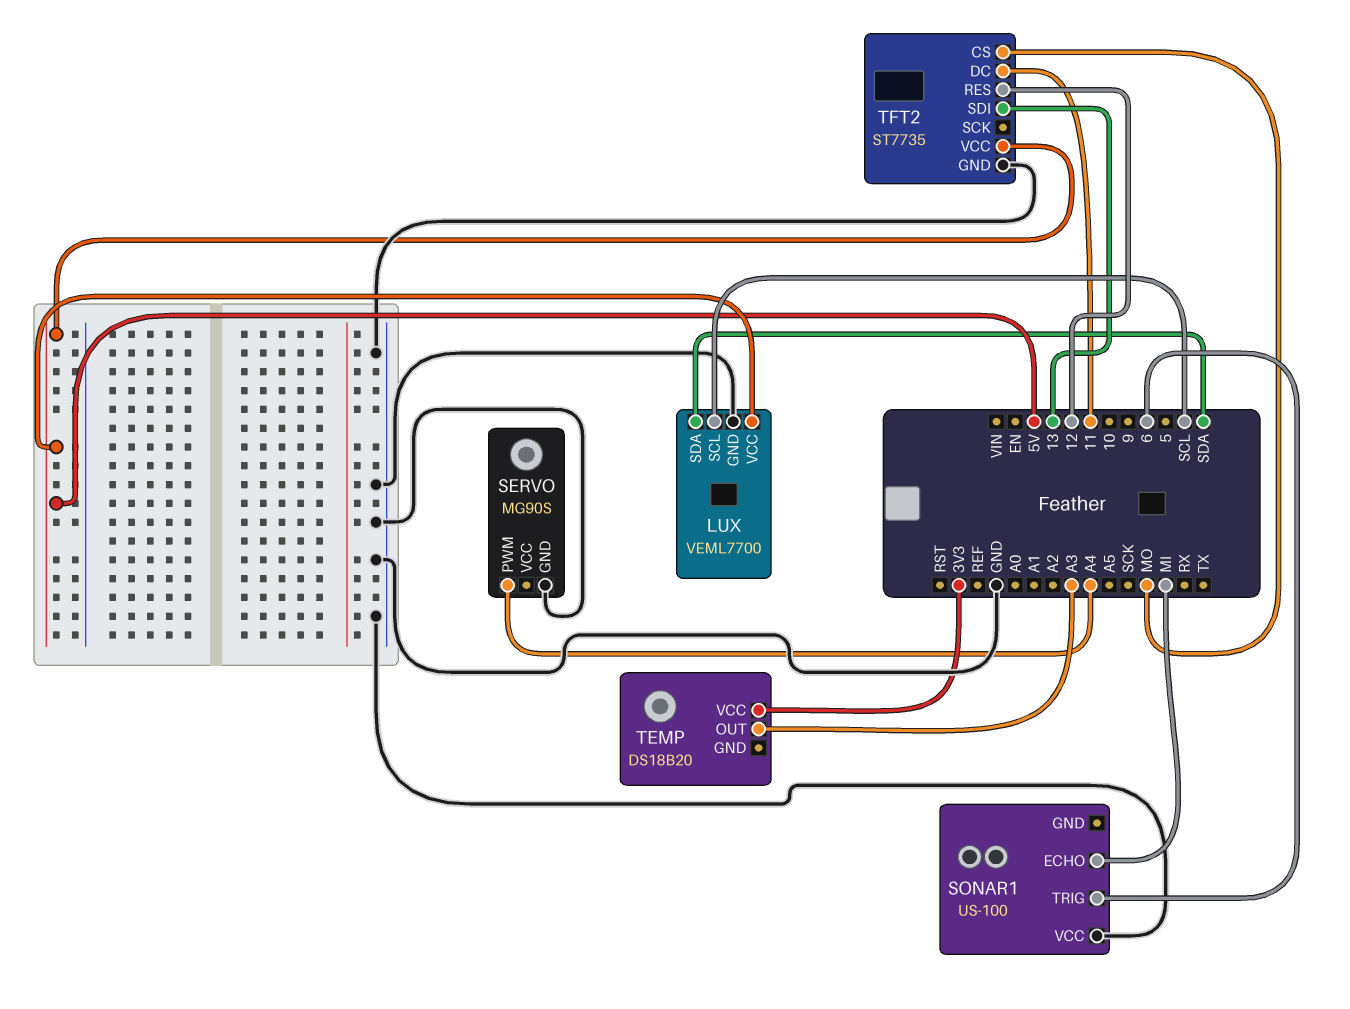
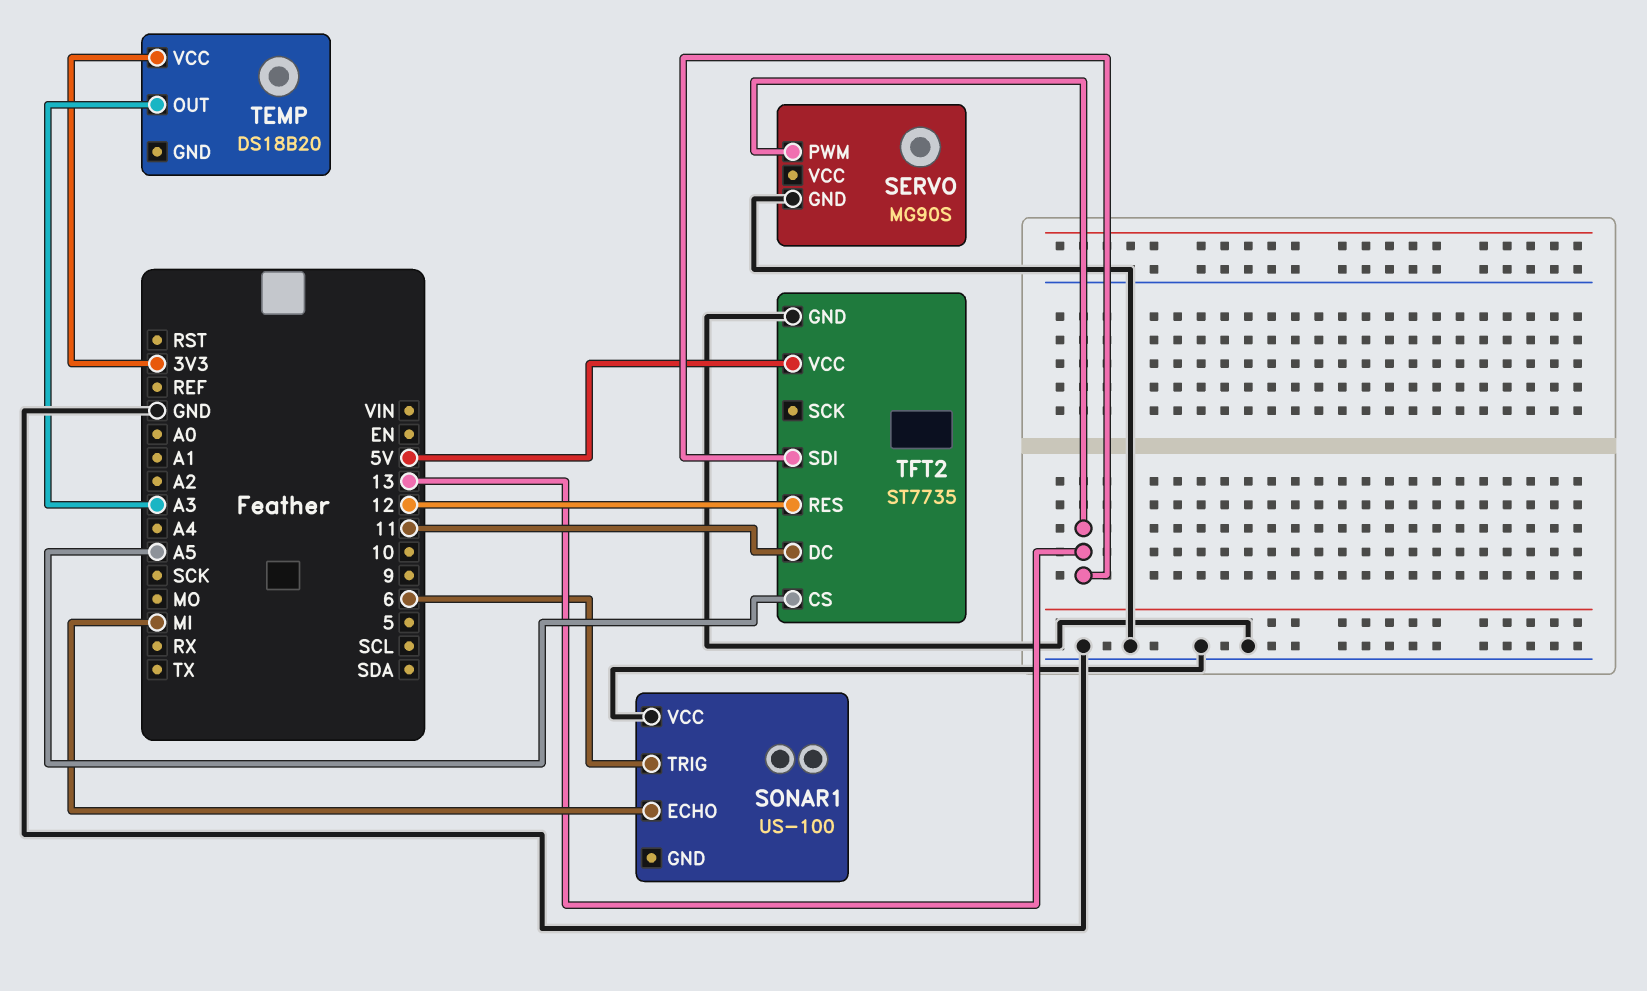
LUX: VEML7700 -> none
LUX pin GND: GND -> none
LUX pin SCL: SCL -> none
LUX pin SDA: SDA -> none
LUX pin VCC: 5V -> none
SERVO pin PWM: A4 -> 13
TFT2 pin CS: MO -> A5

